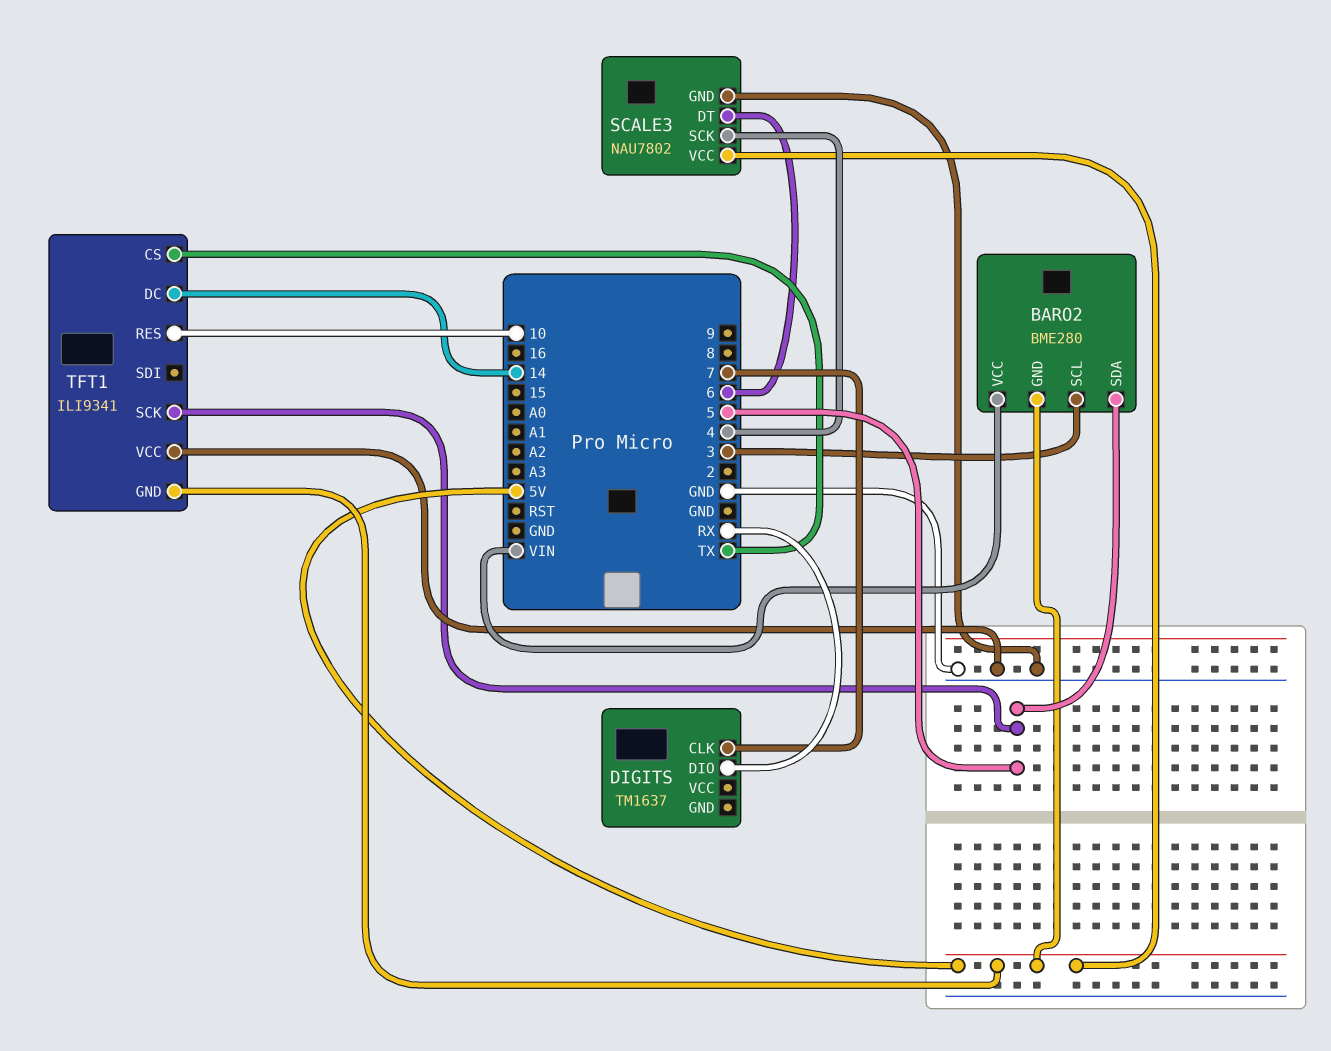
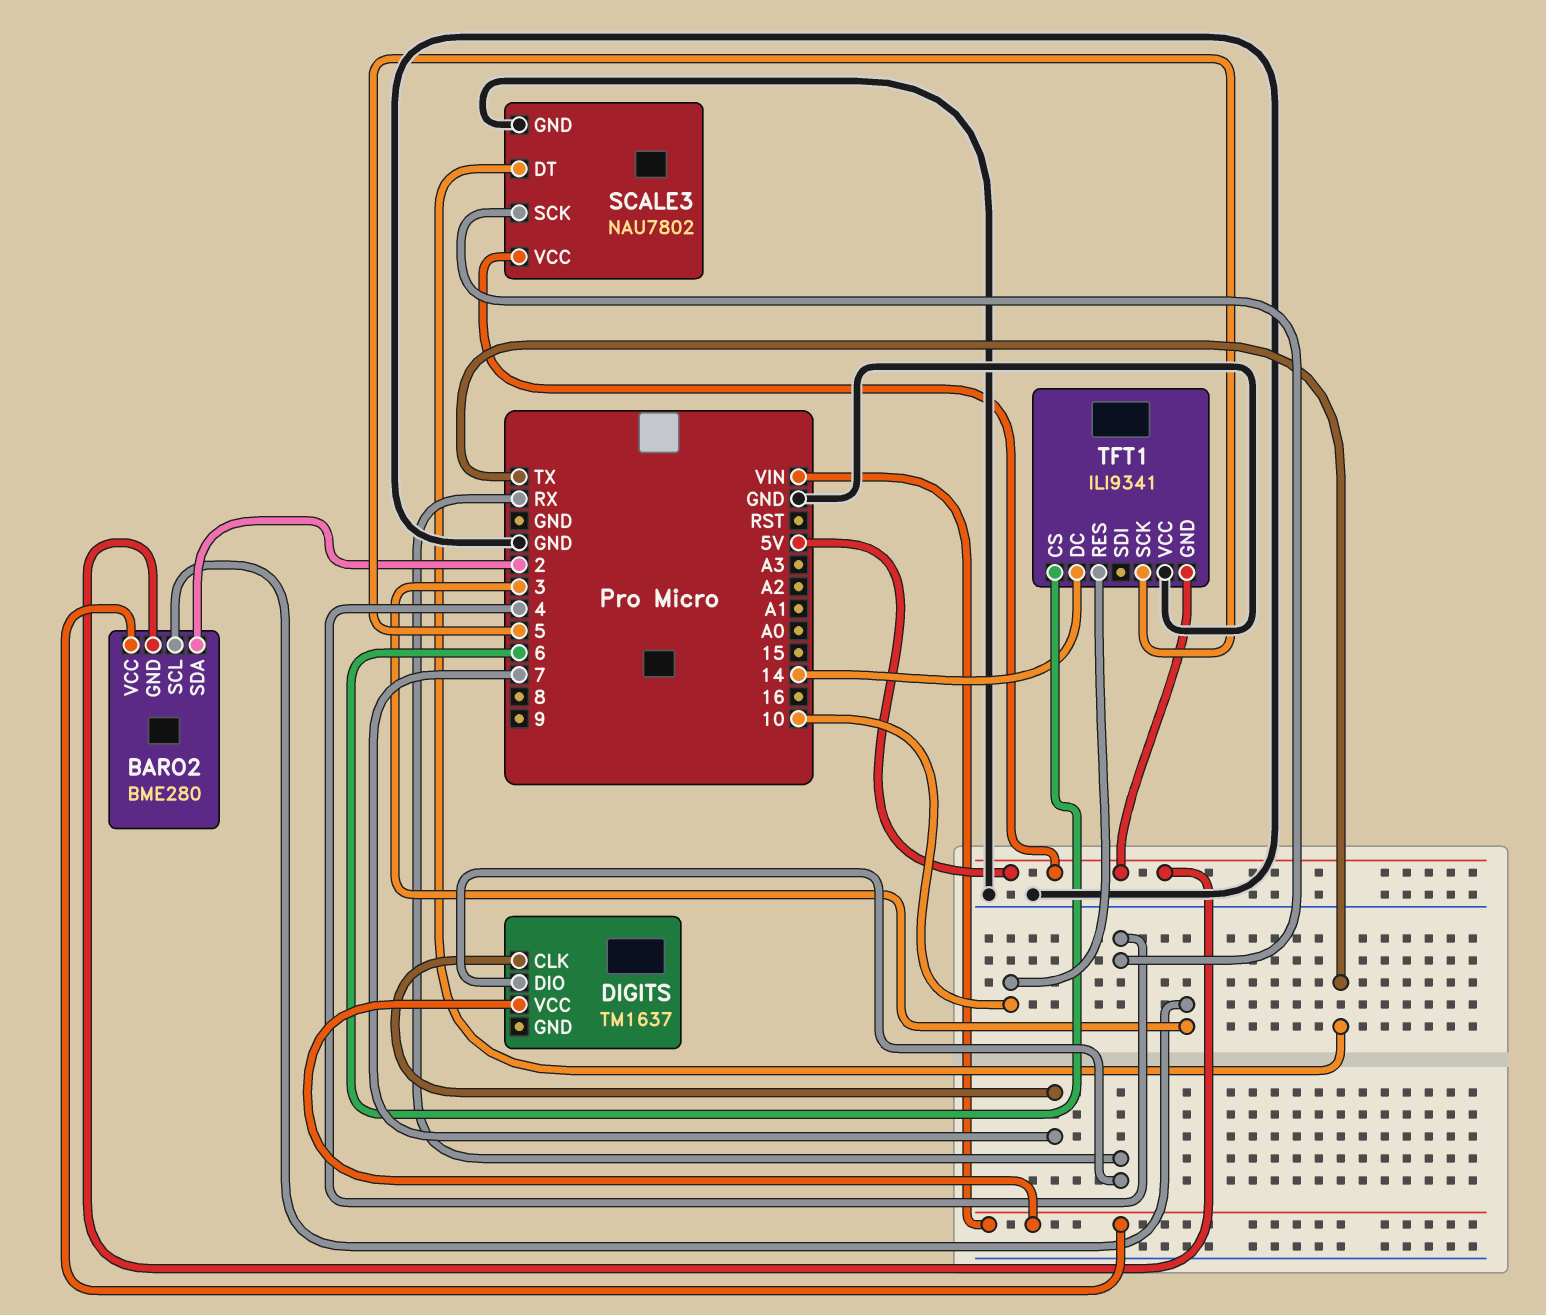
BARO2 pin SDA: 5 -> 2
DIGITS pin VCC: none -> VIN
SCALE3 pin DT: 6 -> TX
TFT1 pin CS: TX -> 6

